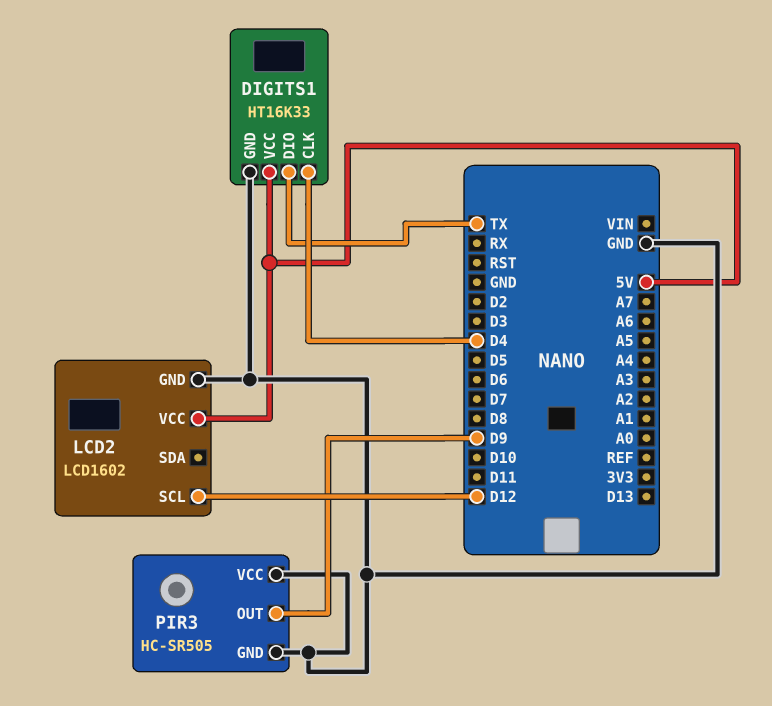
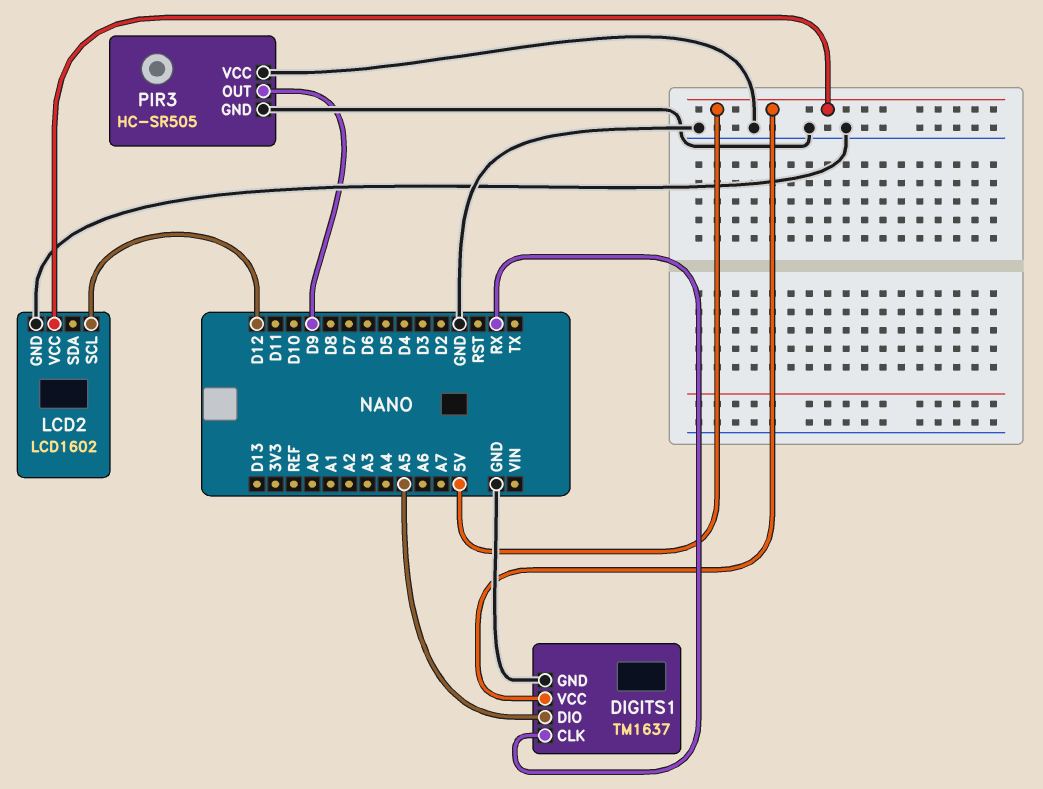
DIGITS1: HT16K33 -> TM1637
DIGITS1 pin CLK: D4 -> RX
DIGITS1 pin DIO: TX -> A5

